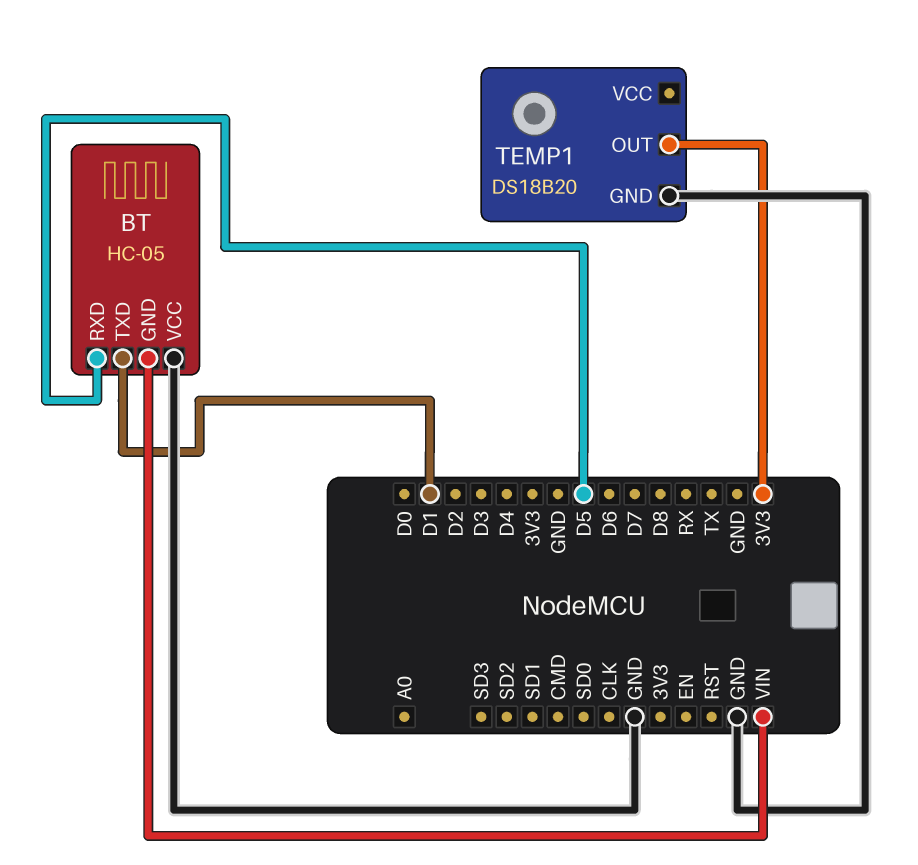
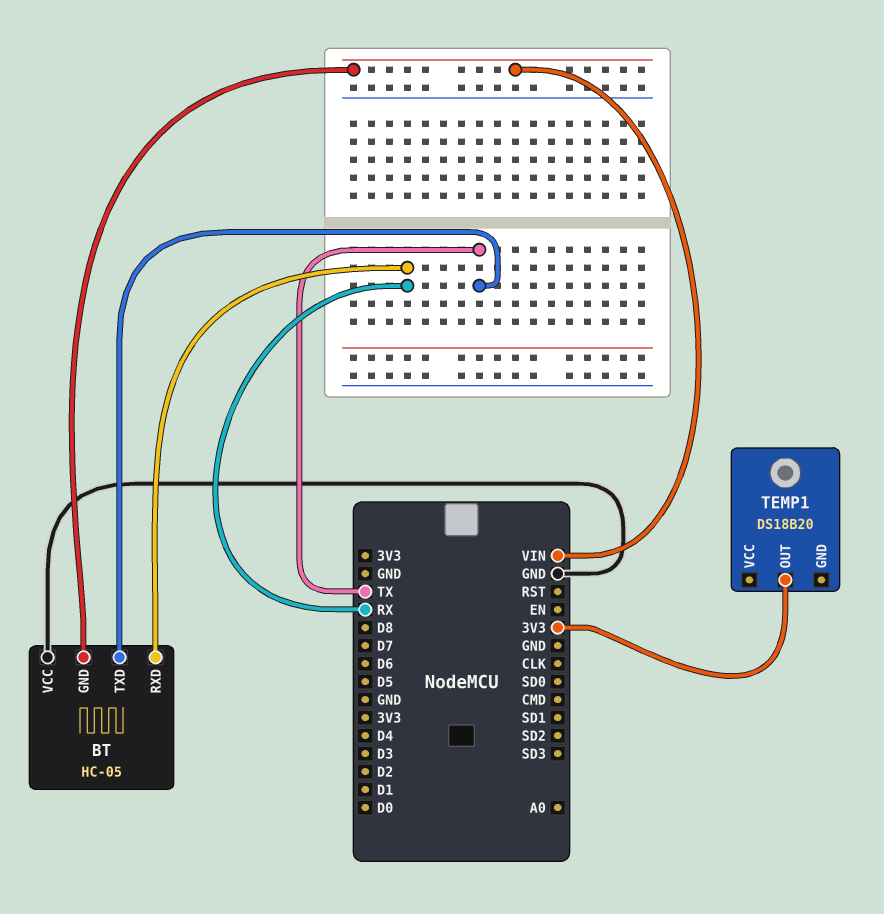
BT pin RXD: D5 -> RX
BT pin TXD: D1 -> TX
TEMP1 pin GND: GND -> none

